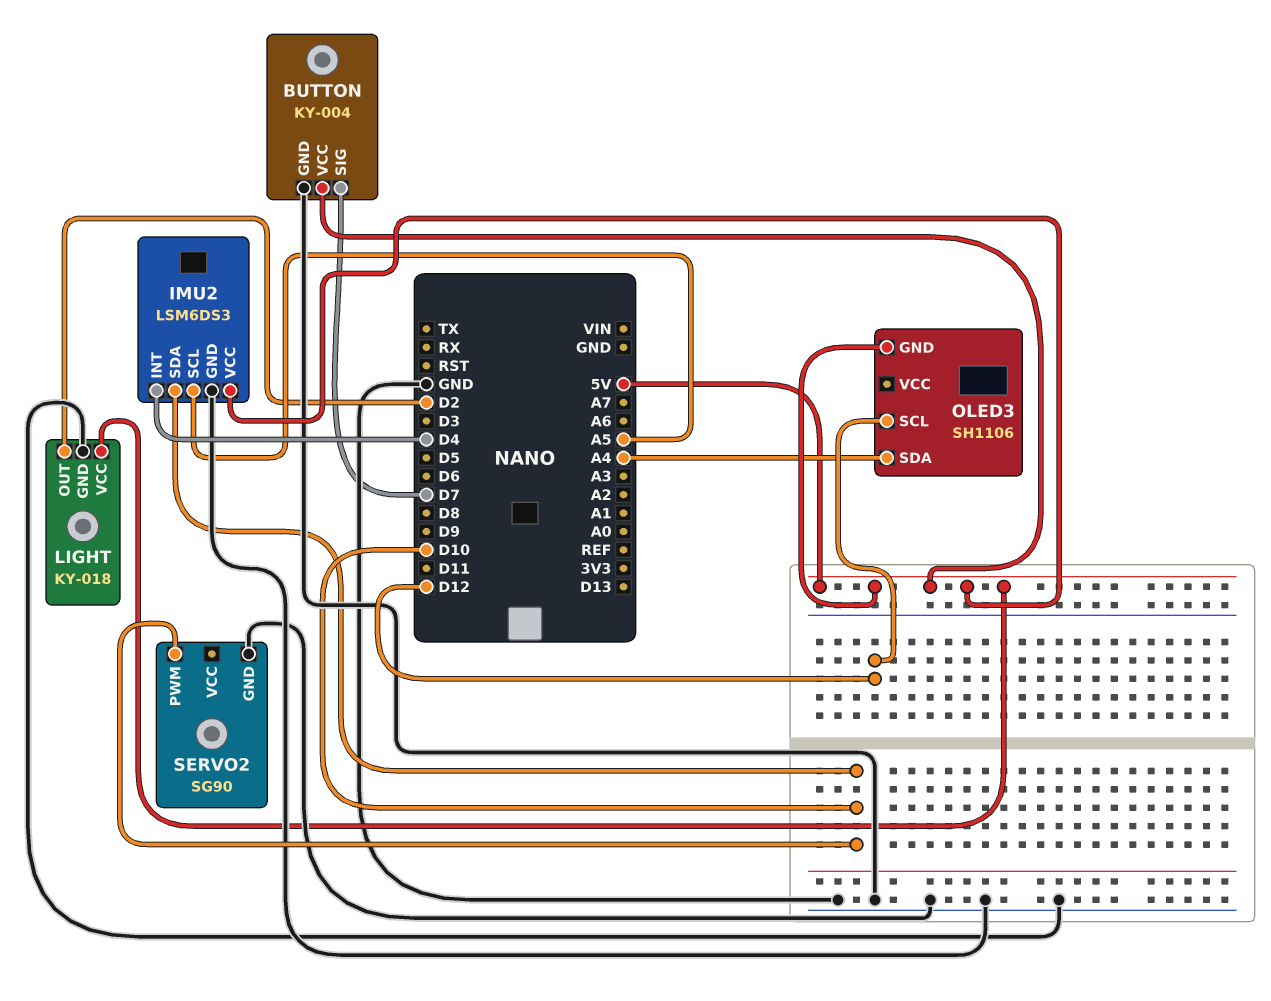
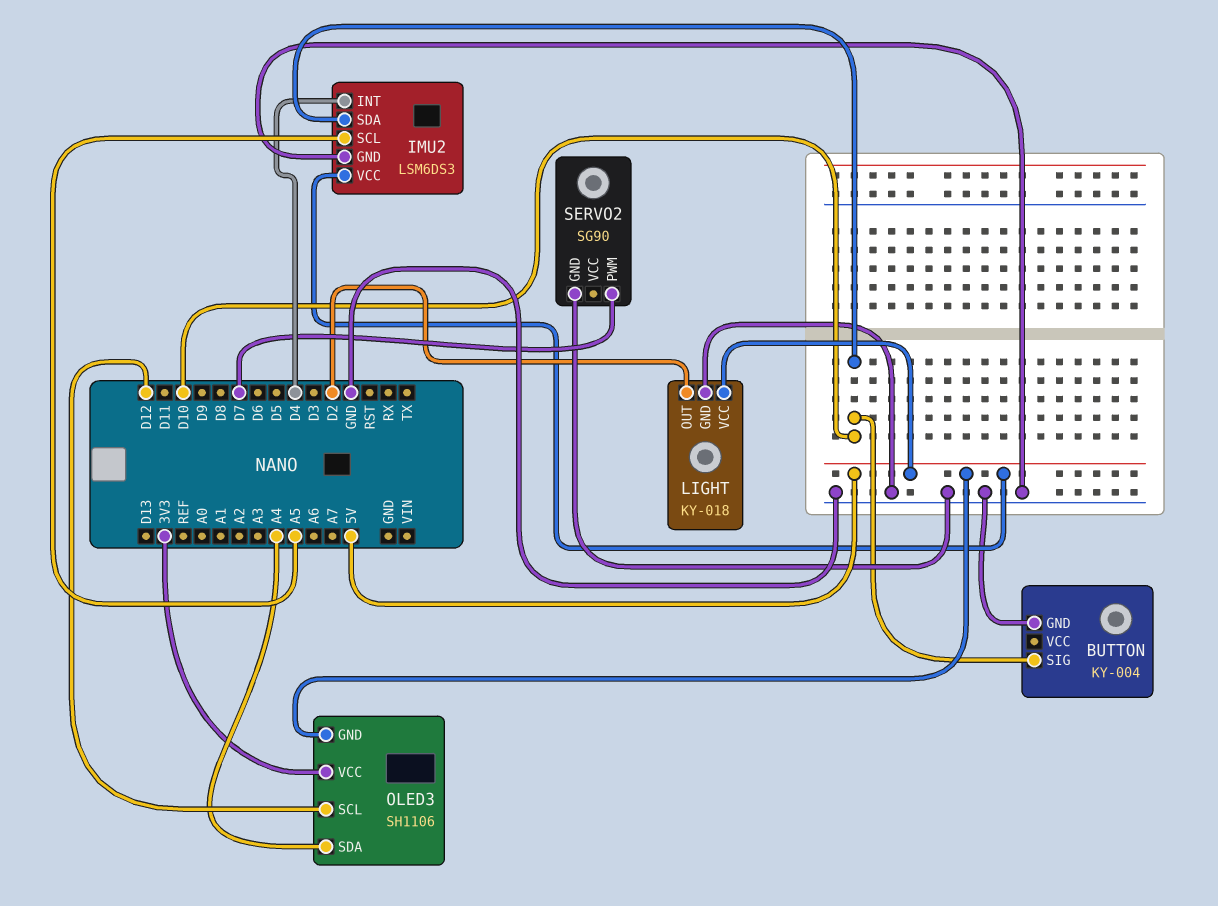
BUTTON pin SIG: D7 -> D10
BUTTON pin VCC: 5V -> none
OLED3 pin VCC: none -> 3V3
SERVO2 pin PWM: D10 -> D7

